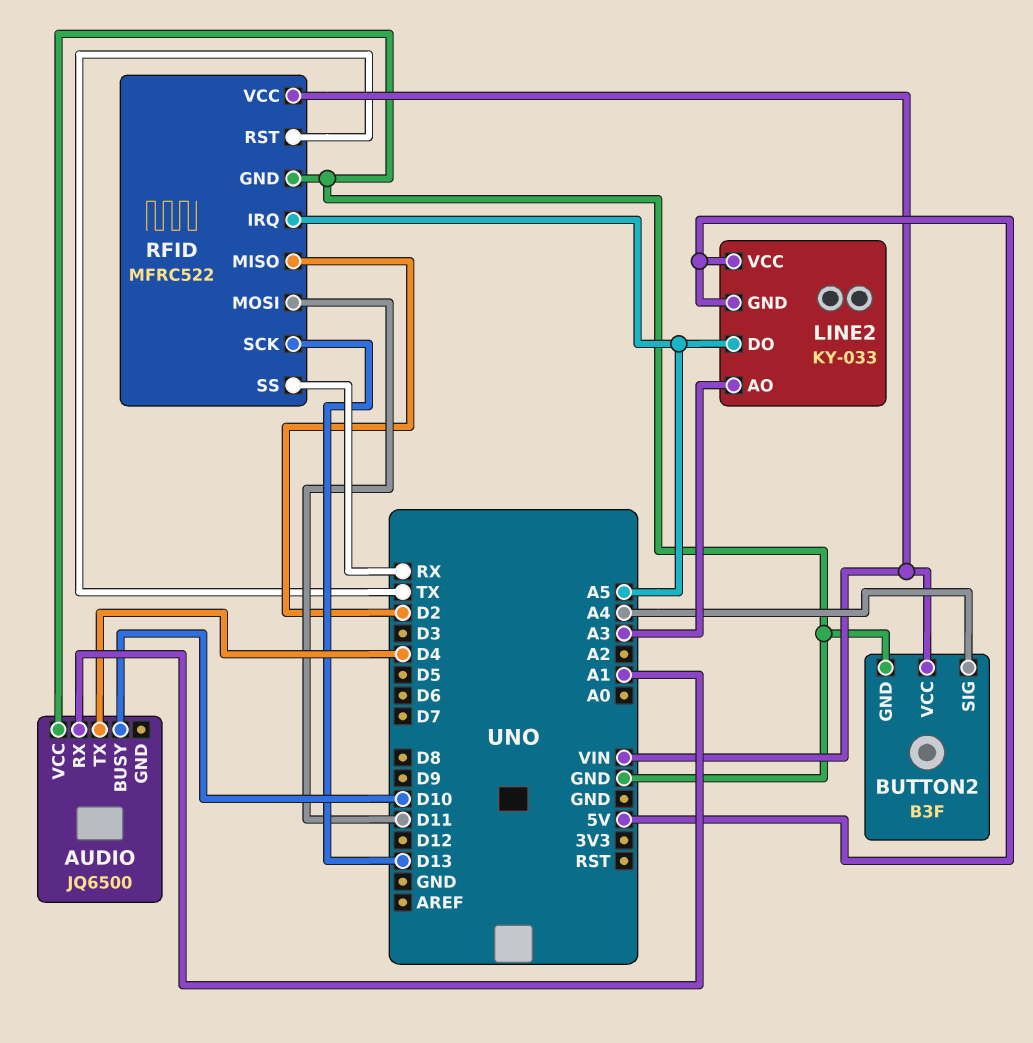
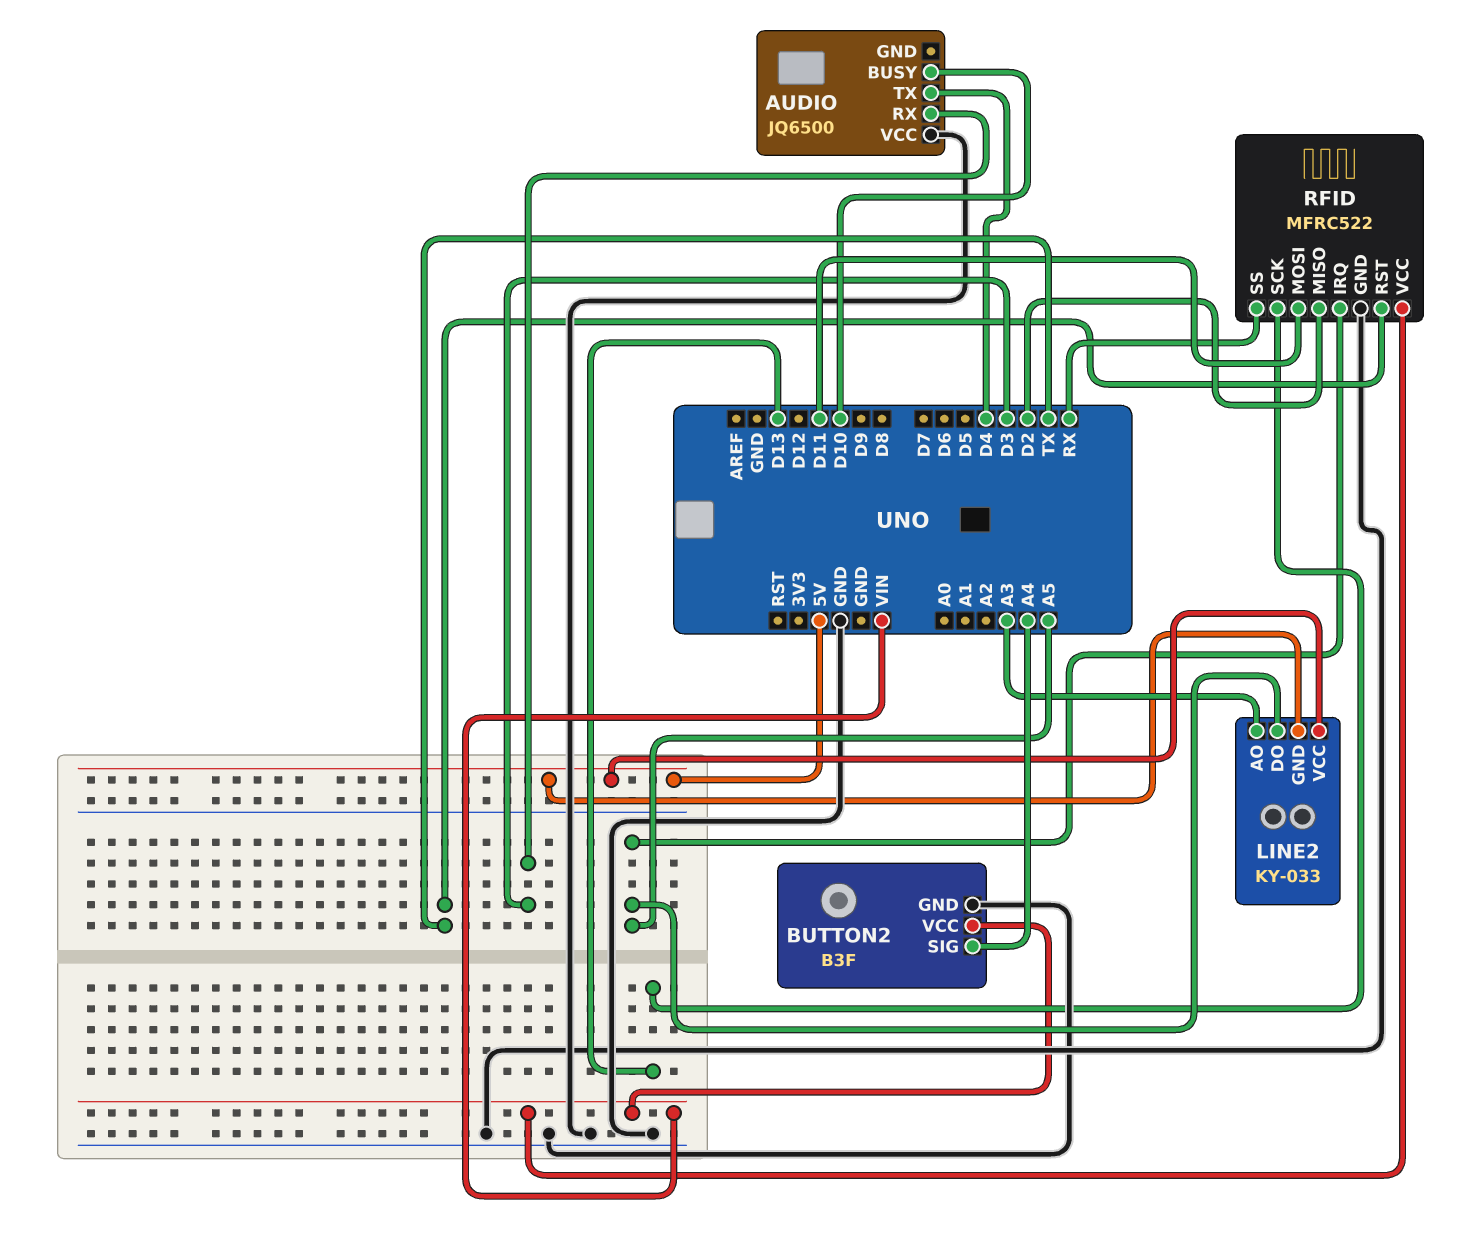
AUDIO pin RX: A1 -> D3

